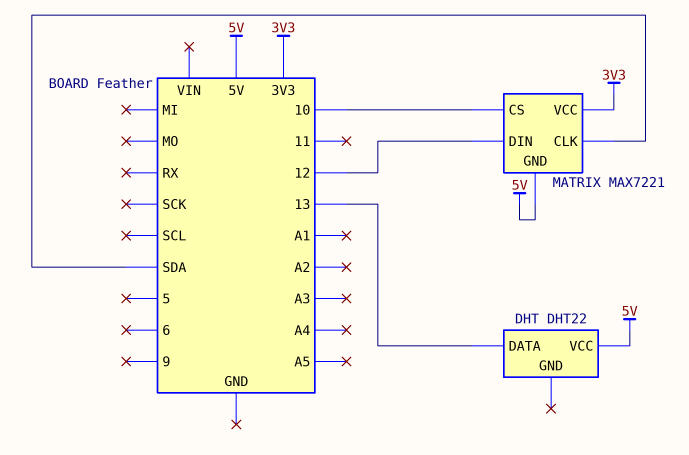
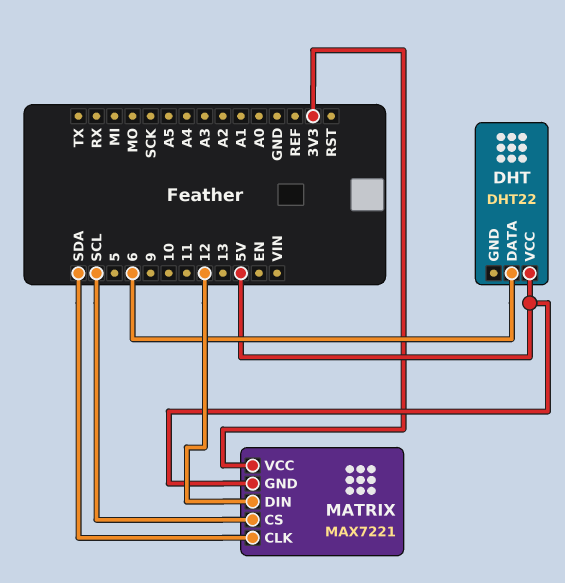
DHT pin DATA: 13 -> 6
MATRIX pin CS: 10 -> SCL

